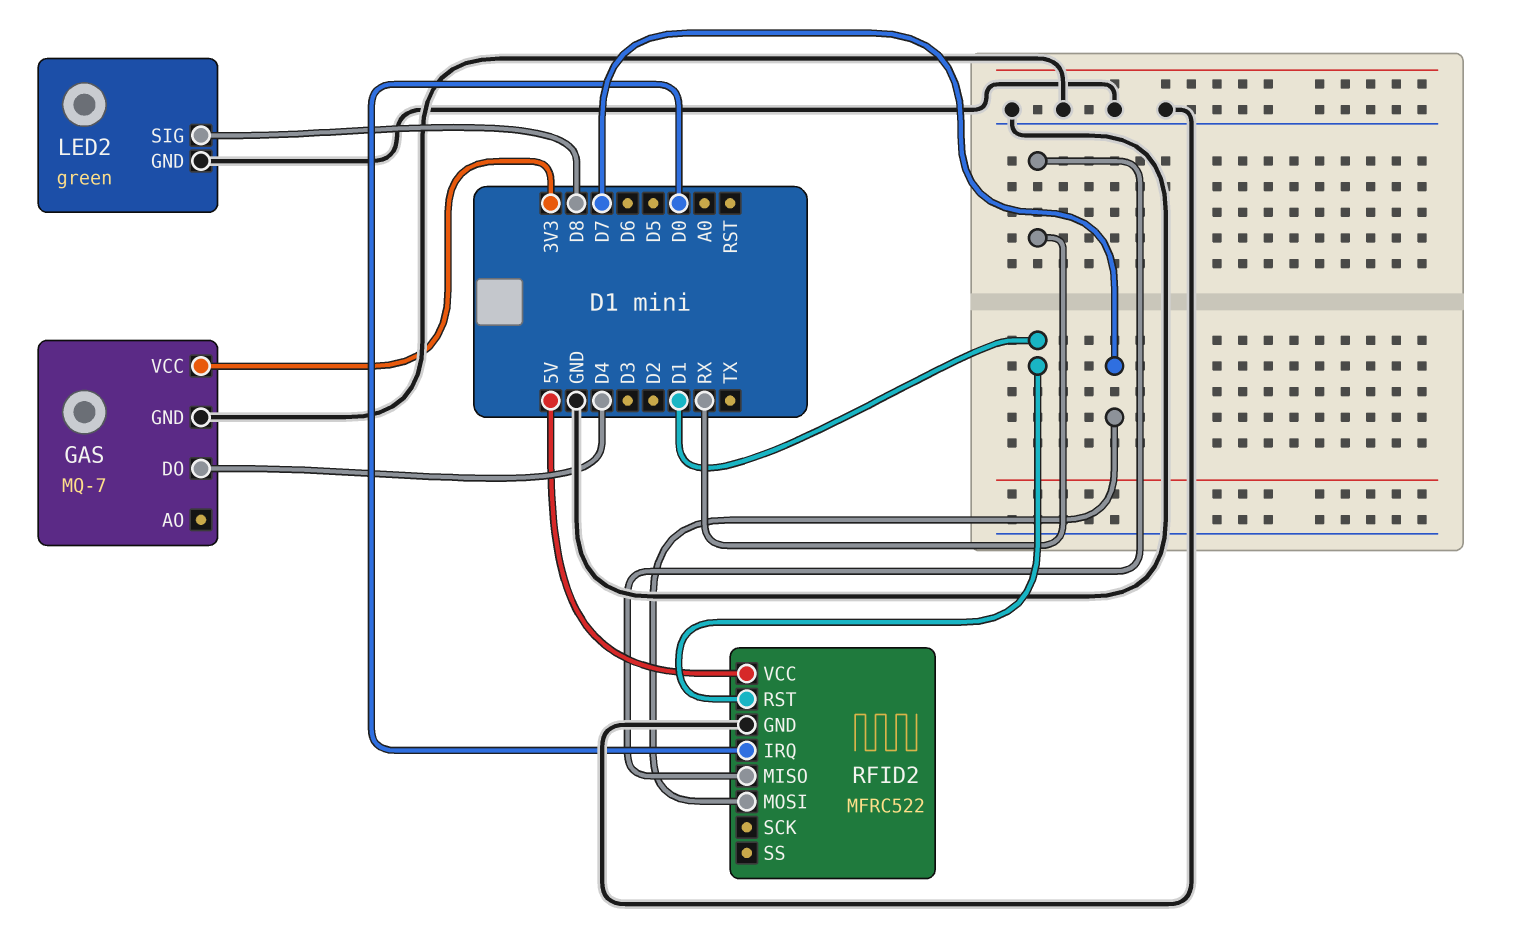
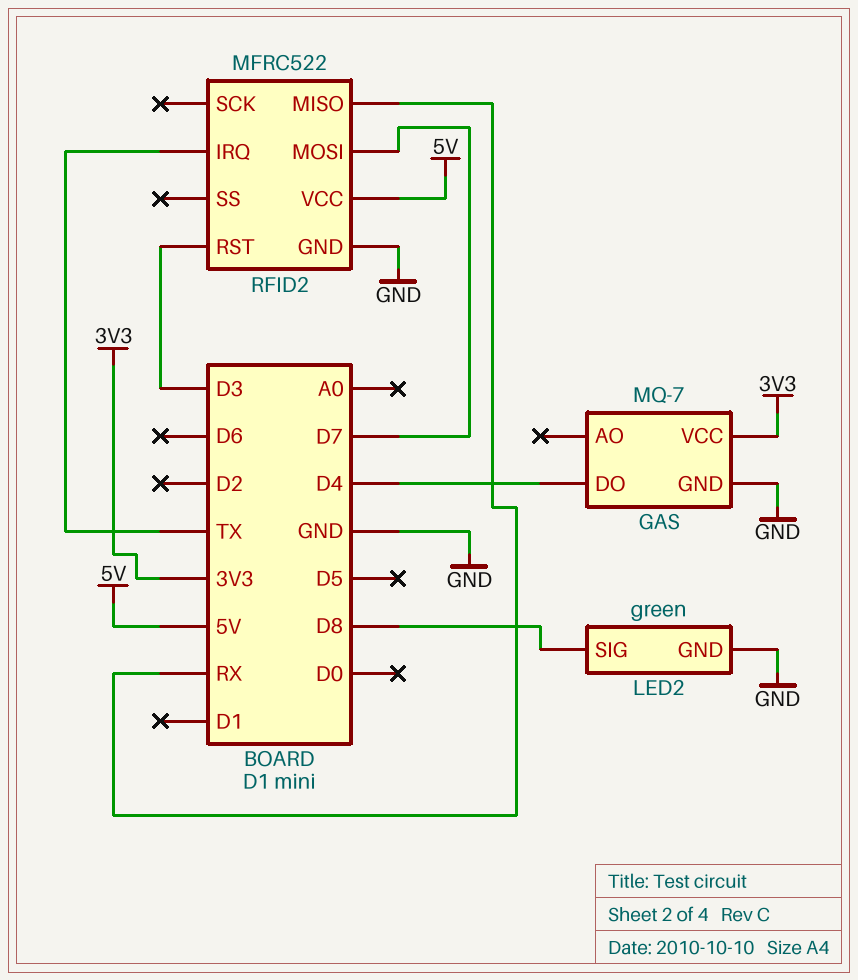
RFID2 pin IRQ: D0 -> TX
RFID2 pin RST: D1 -> D3

